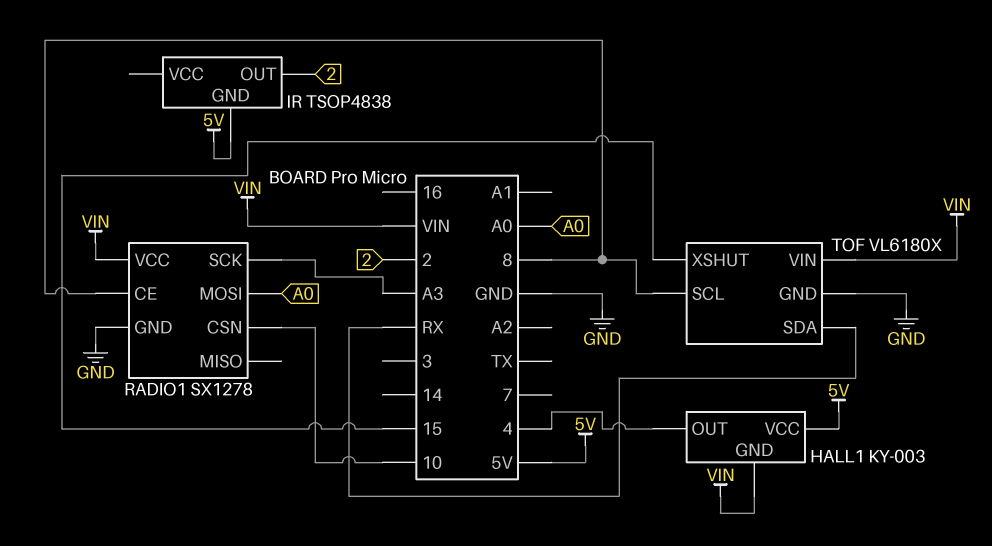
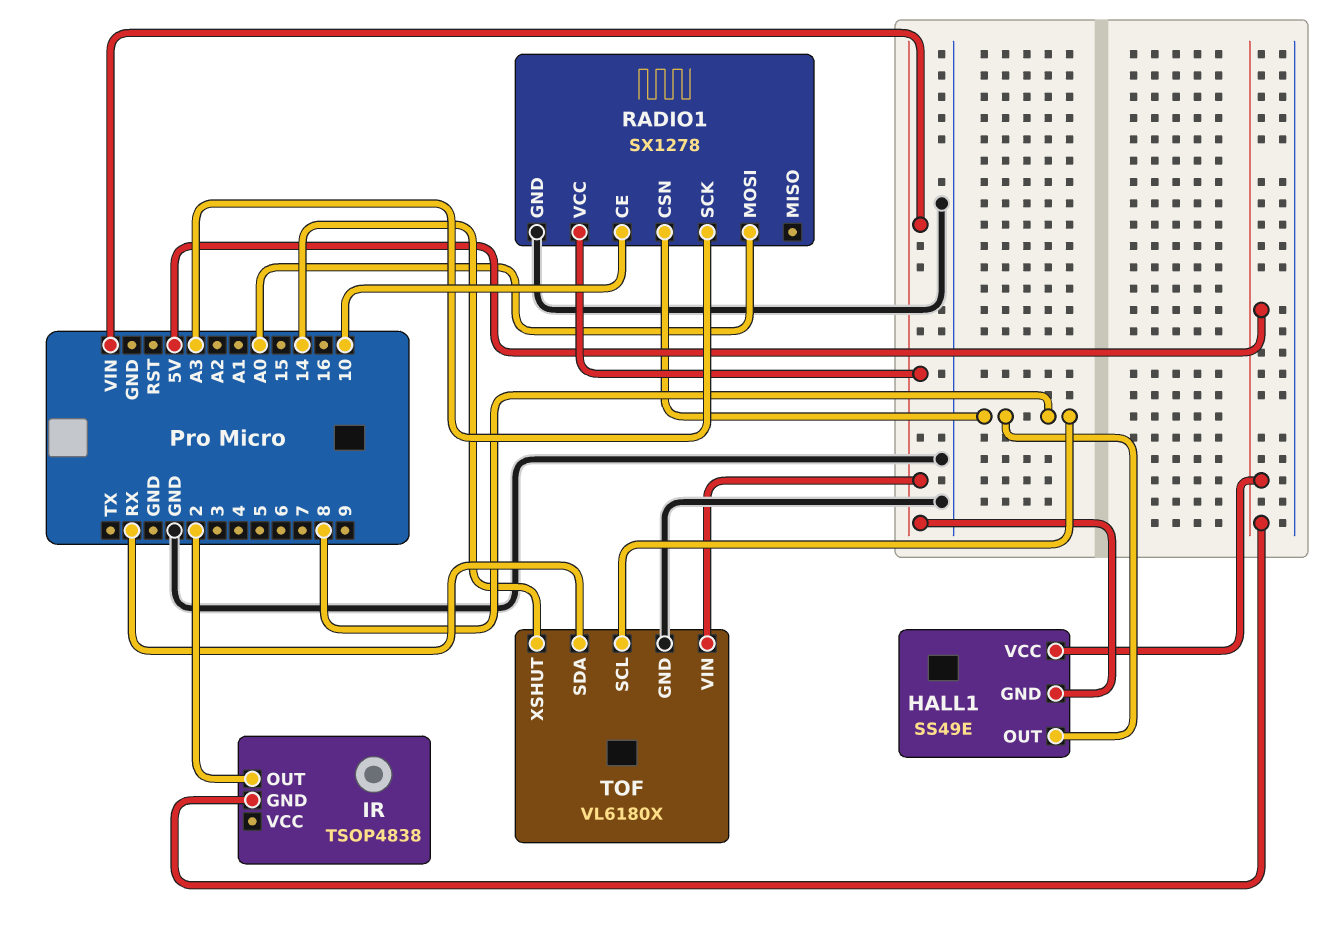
HALL1: KY-003 -> SS49E
HALL1 pin OUT: 4 -> 8
RADIO1 pin CE: 8 -> 10
RADIO1 pin CSN: 10 -> 8
TOF pin XSHUT: 15 -> 14

